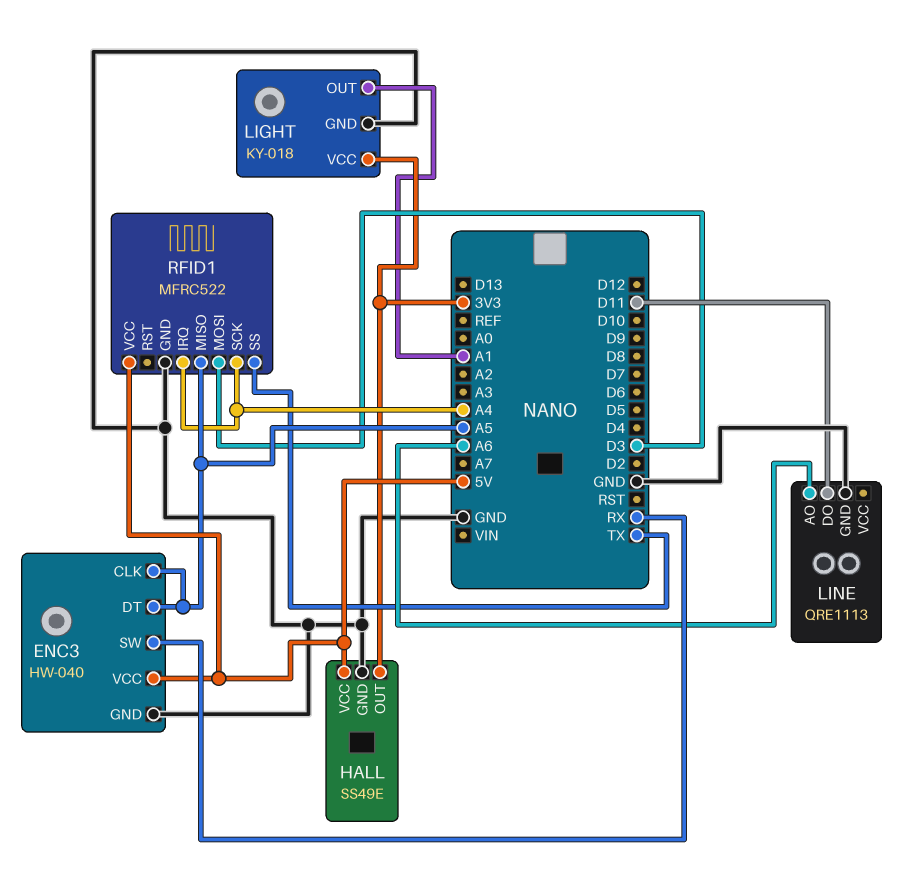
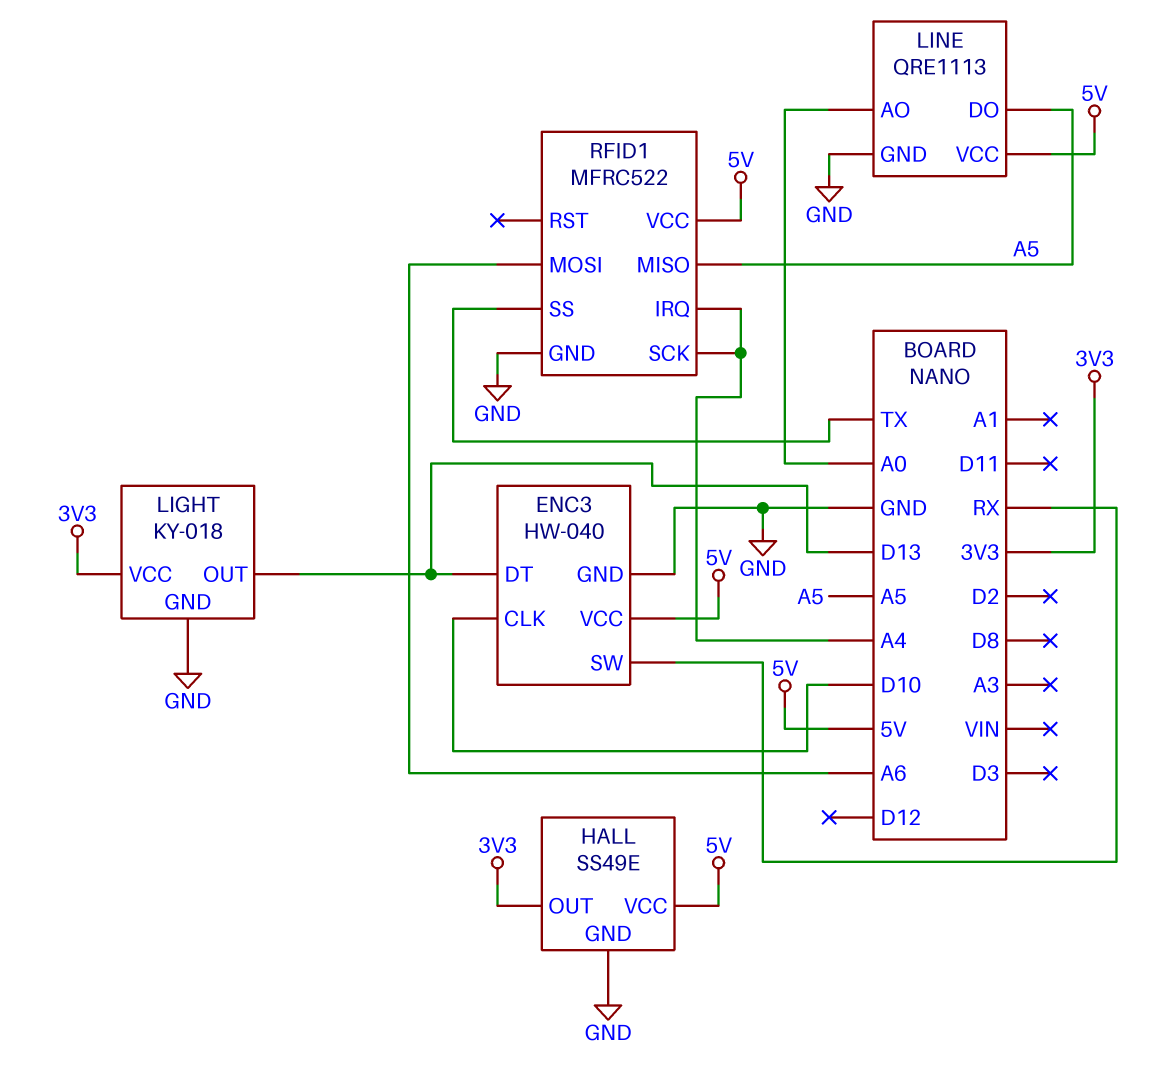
ENC3 pin CLK: A5 -> D10
ENC3 pin DT: A5 -> D13
LIGHT pin OUT: A1 -> D13
LINE pin AO: A6 -> A0
LINE pin DO: D11 -> A5
LINE pin VCC: none -> 5V
RFID1 pin MOSI: D3 -> A6

